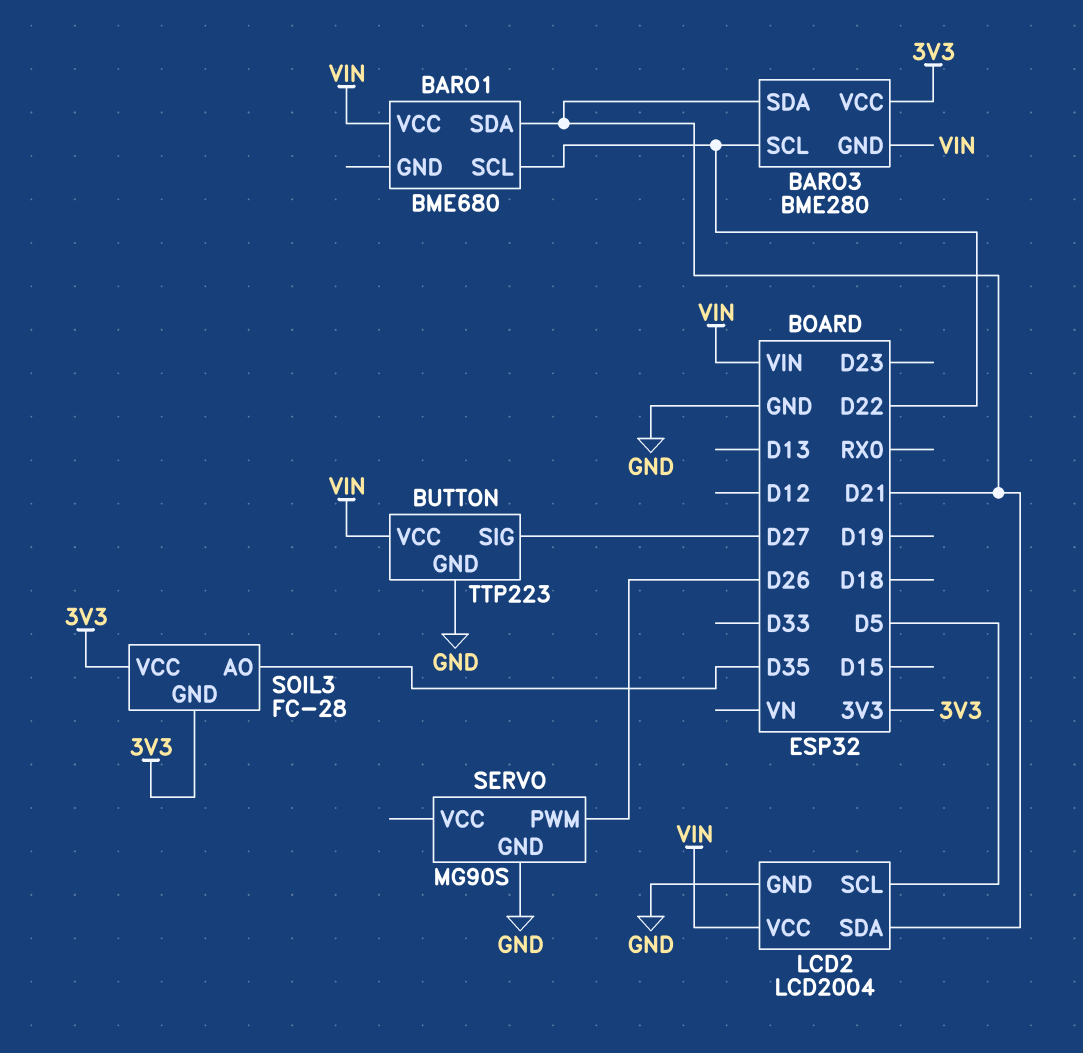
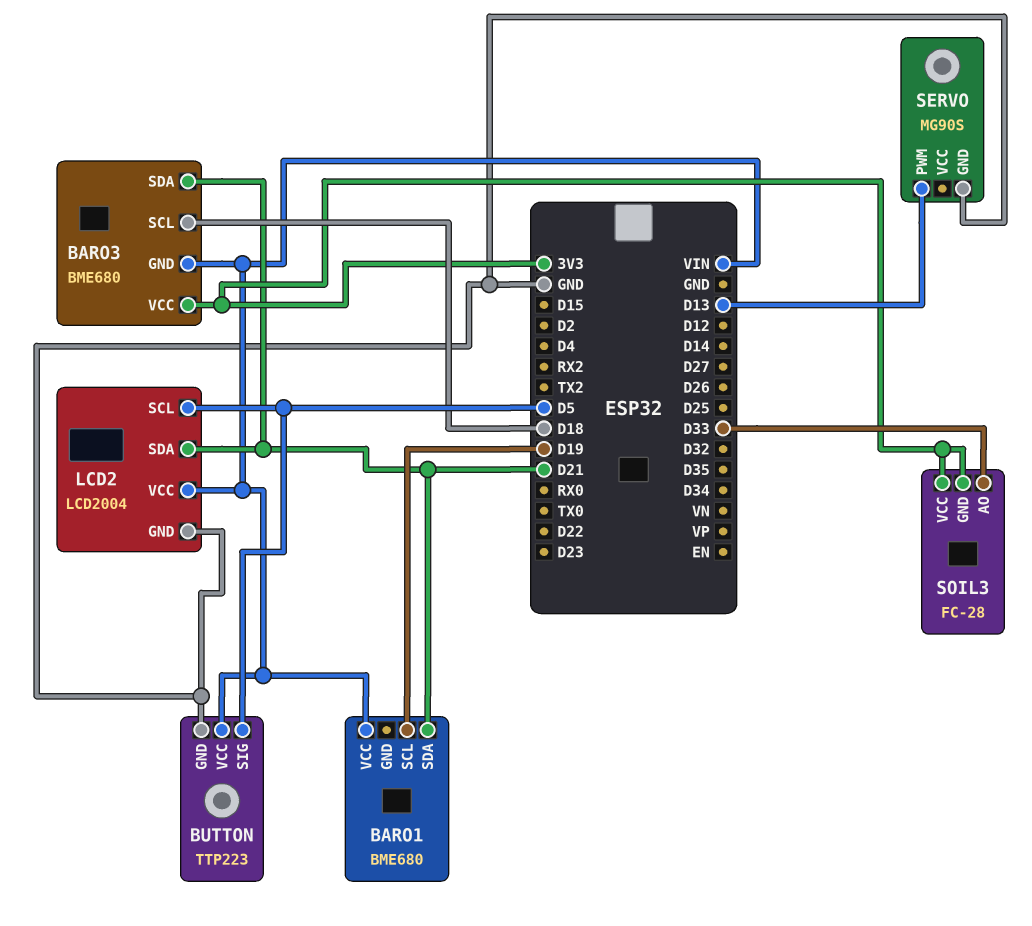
BARO1 pin SCL: D22 -> D19
BARO3: BME280 -> BME680
BARO3 pin SCL: D22 -> D18
BUTTON pin SIG: D27 -> D5
SERVO pin PWM: D26 -> D13
SOIL3 pin AO: D35 -> D33

